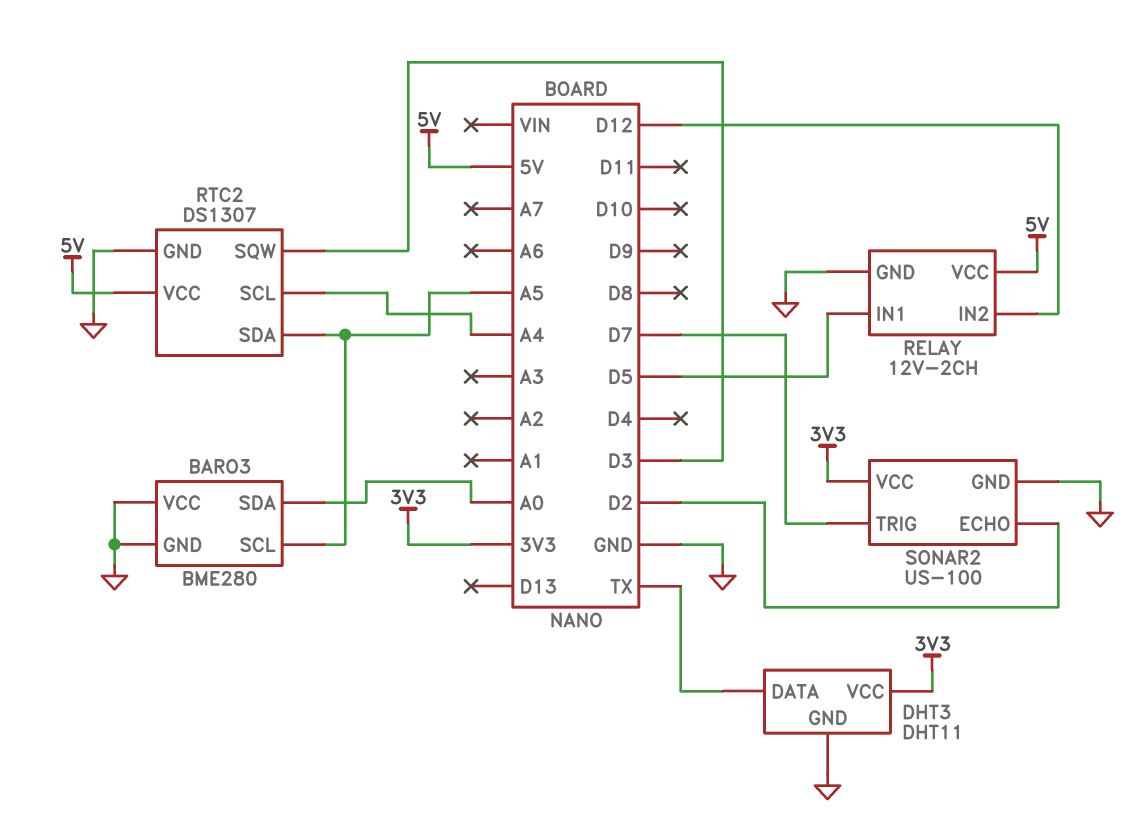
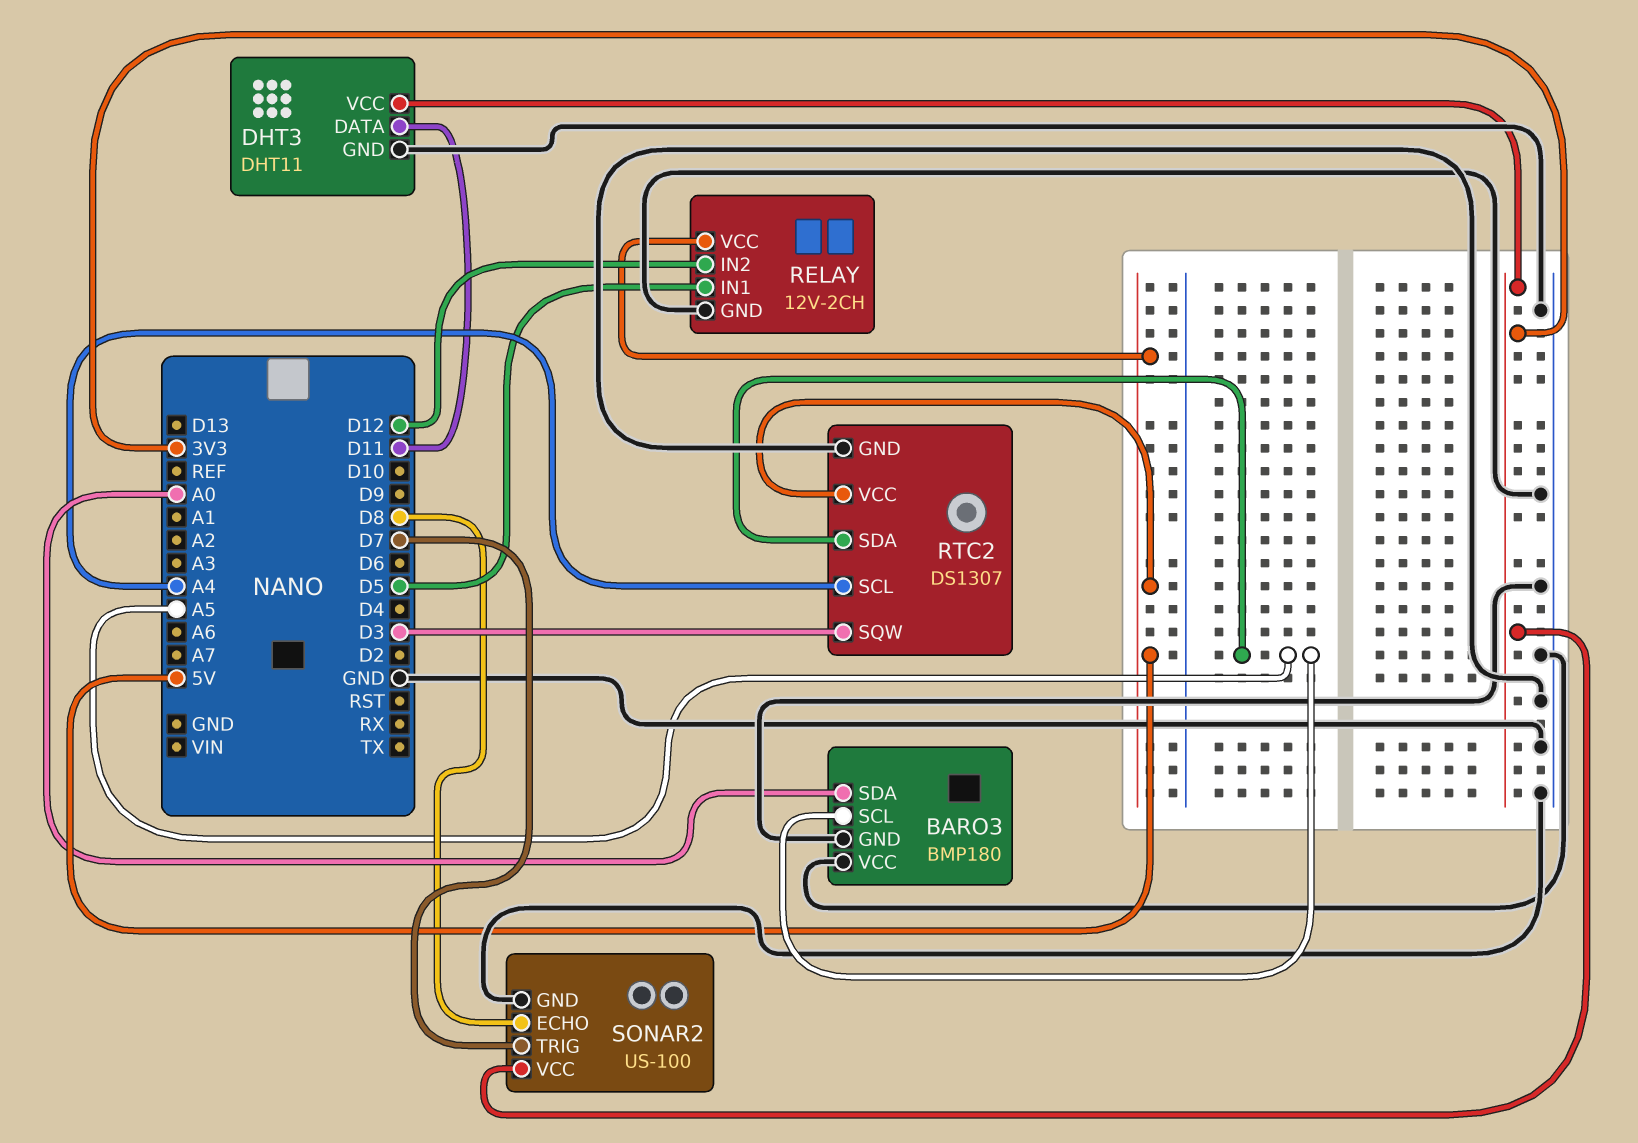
BARO3: BME280 -> BMP180
DHT3 pin DATA: TX -> D11
SONAR2 pin ECHO: D2 -> D8

